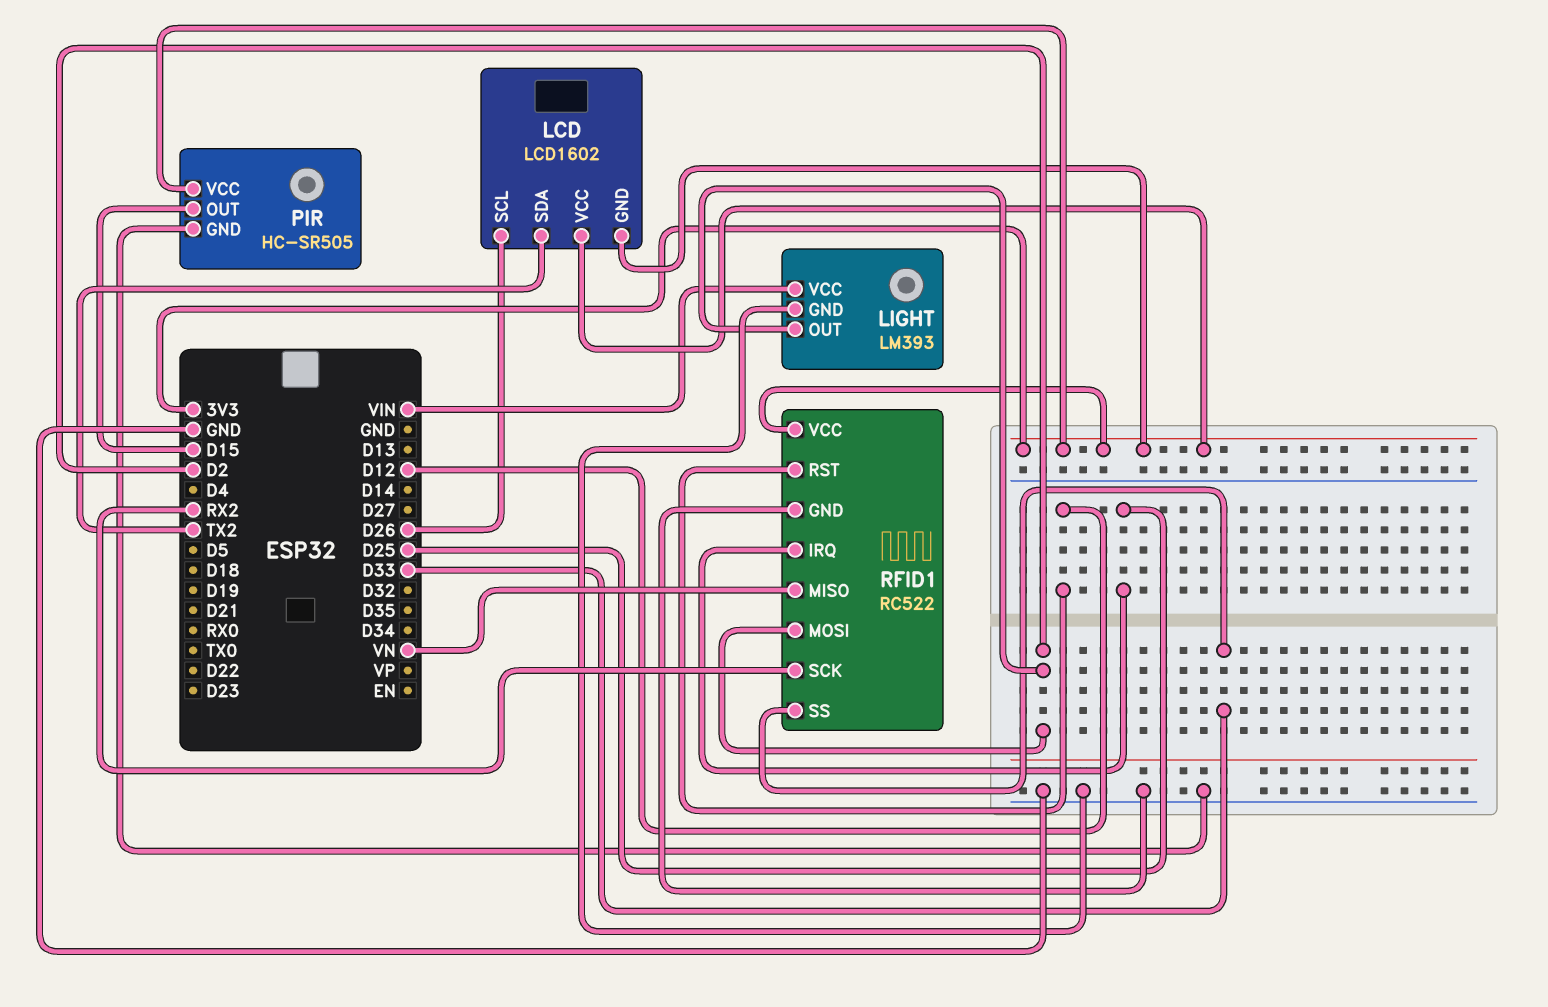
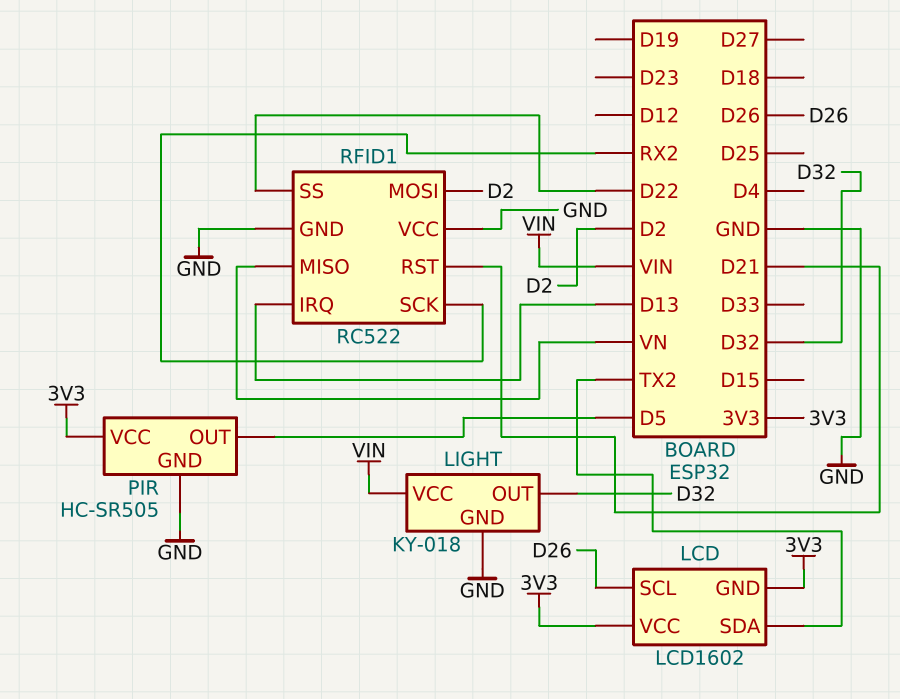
LIGHT: LM393 -> KY-018
LIGHT pin OUT: D2 -> D32
PIR pin OUT: D15 -> D5
RFID1 pin IRQ: D25 -> D13
RFID1 pin RST: D12 -> D21
RFID1 pin SS: D33 -> D22
RFID1 pin VCC: 3V3 -> GND

